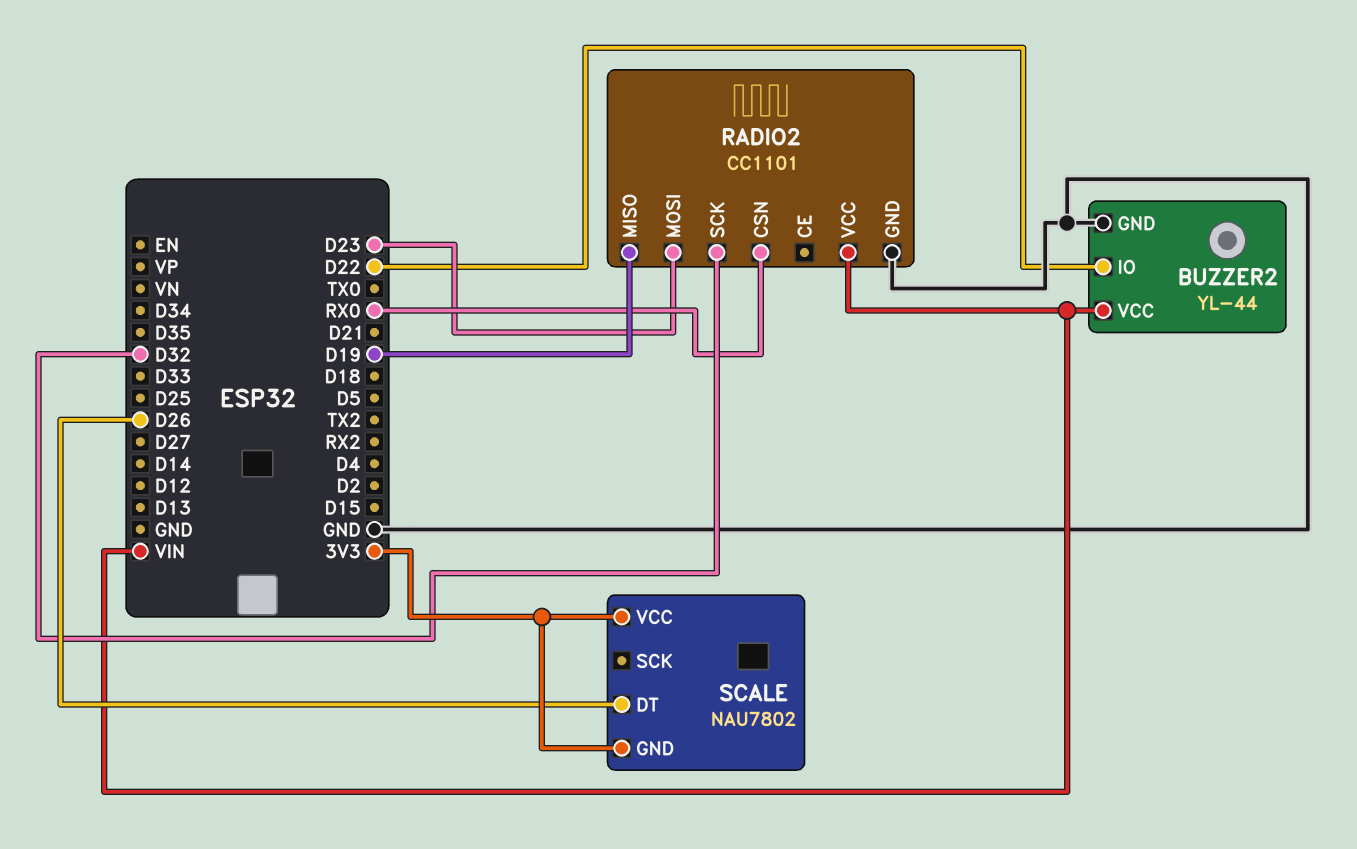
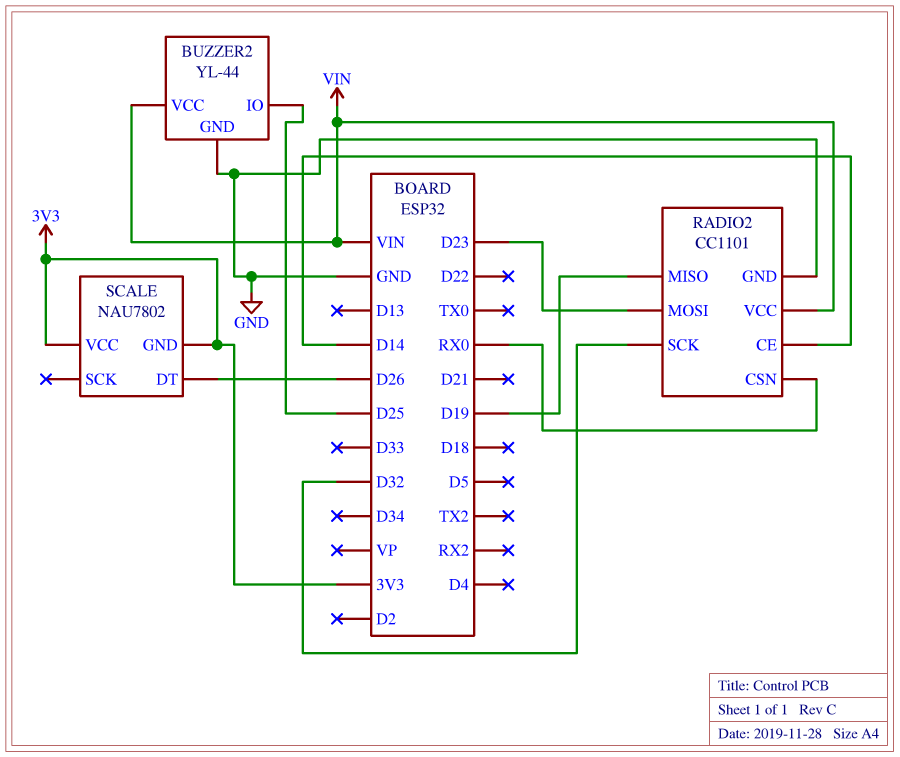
BUZZER2 pin IO: D22 -> D25
RADIO2 pin CE: none -> D14

